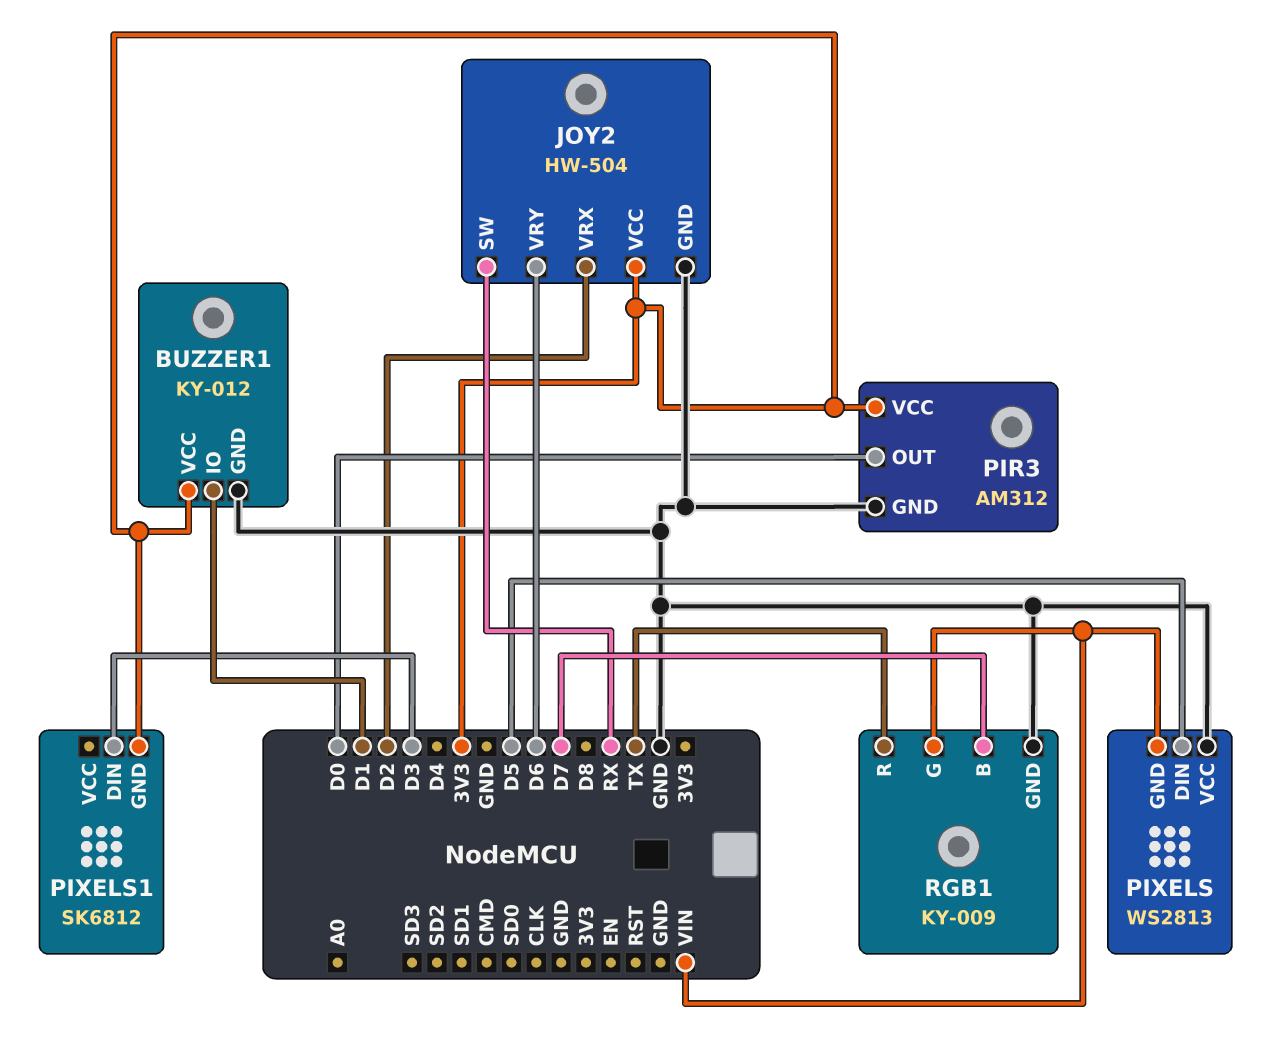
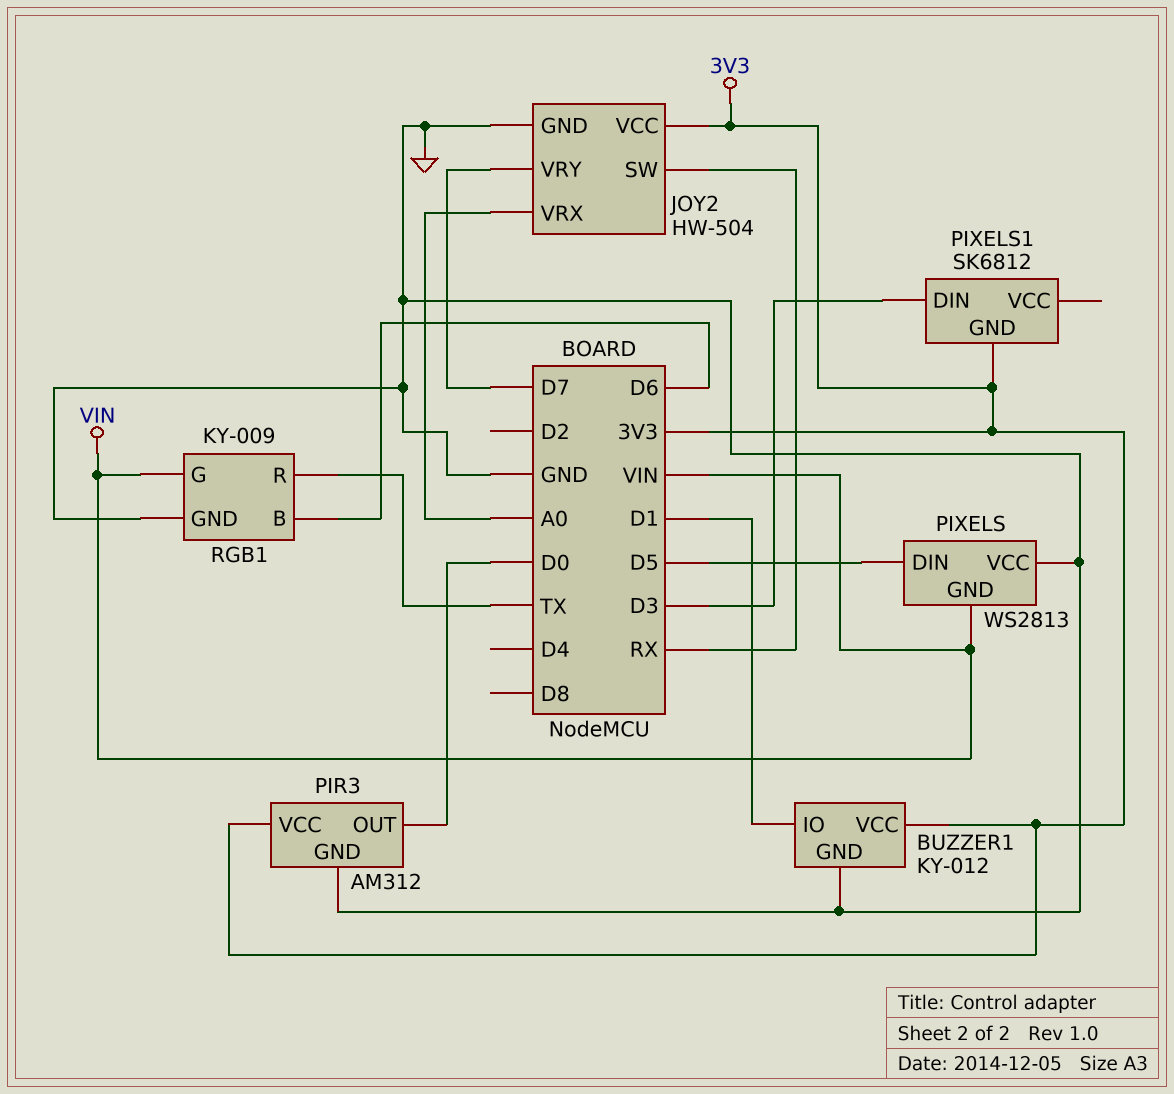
JOY2 pin VRX: D2 -> A0
JOY2 pin VRY: D6 -> D7
RGB1 pin B: D7 -> D6

